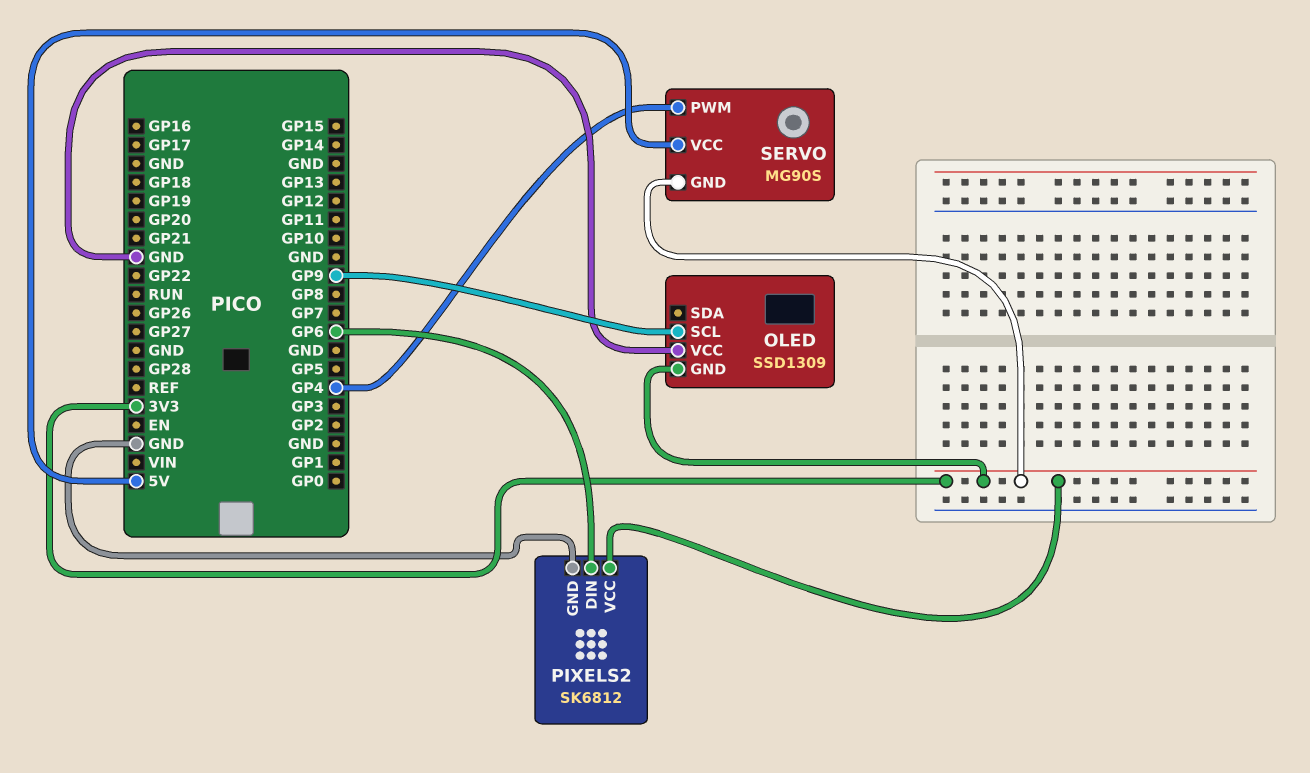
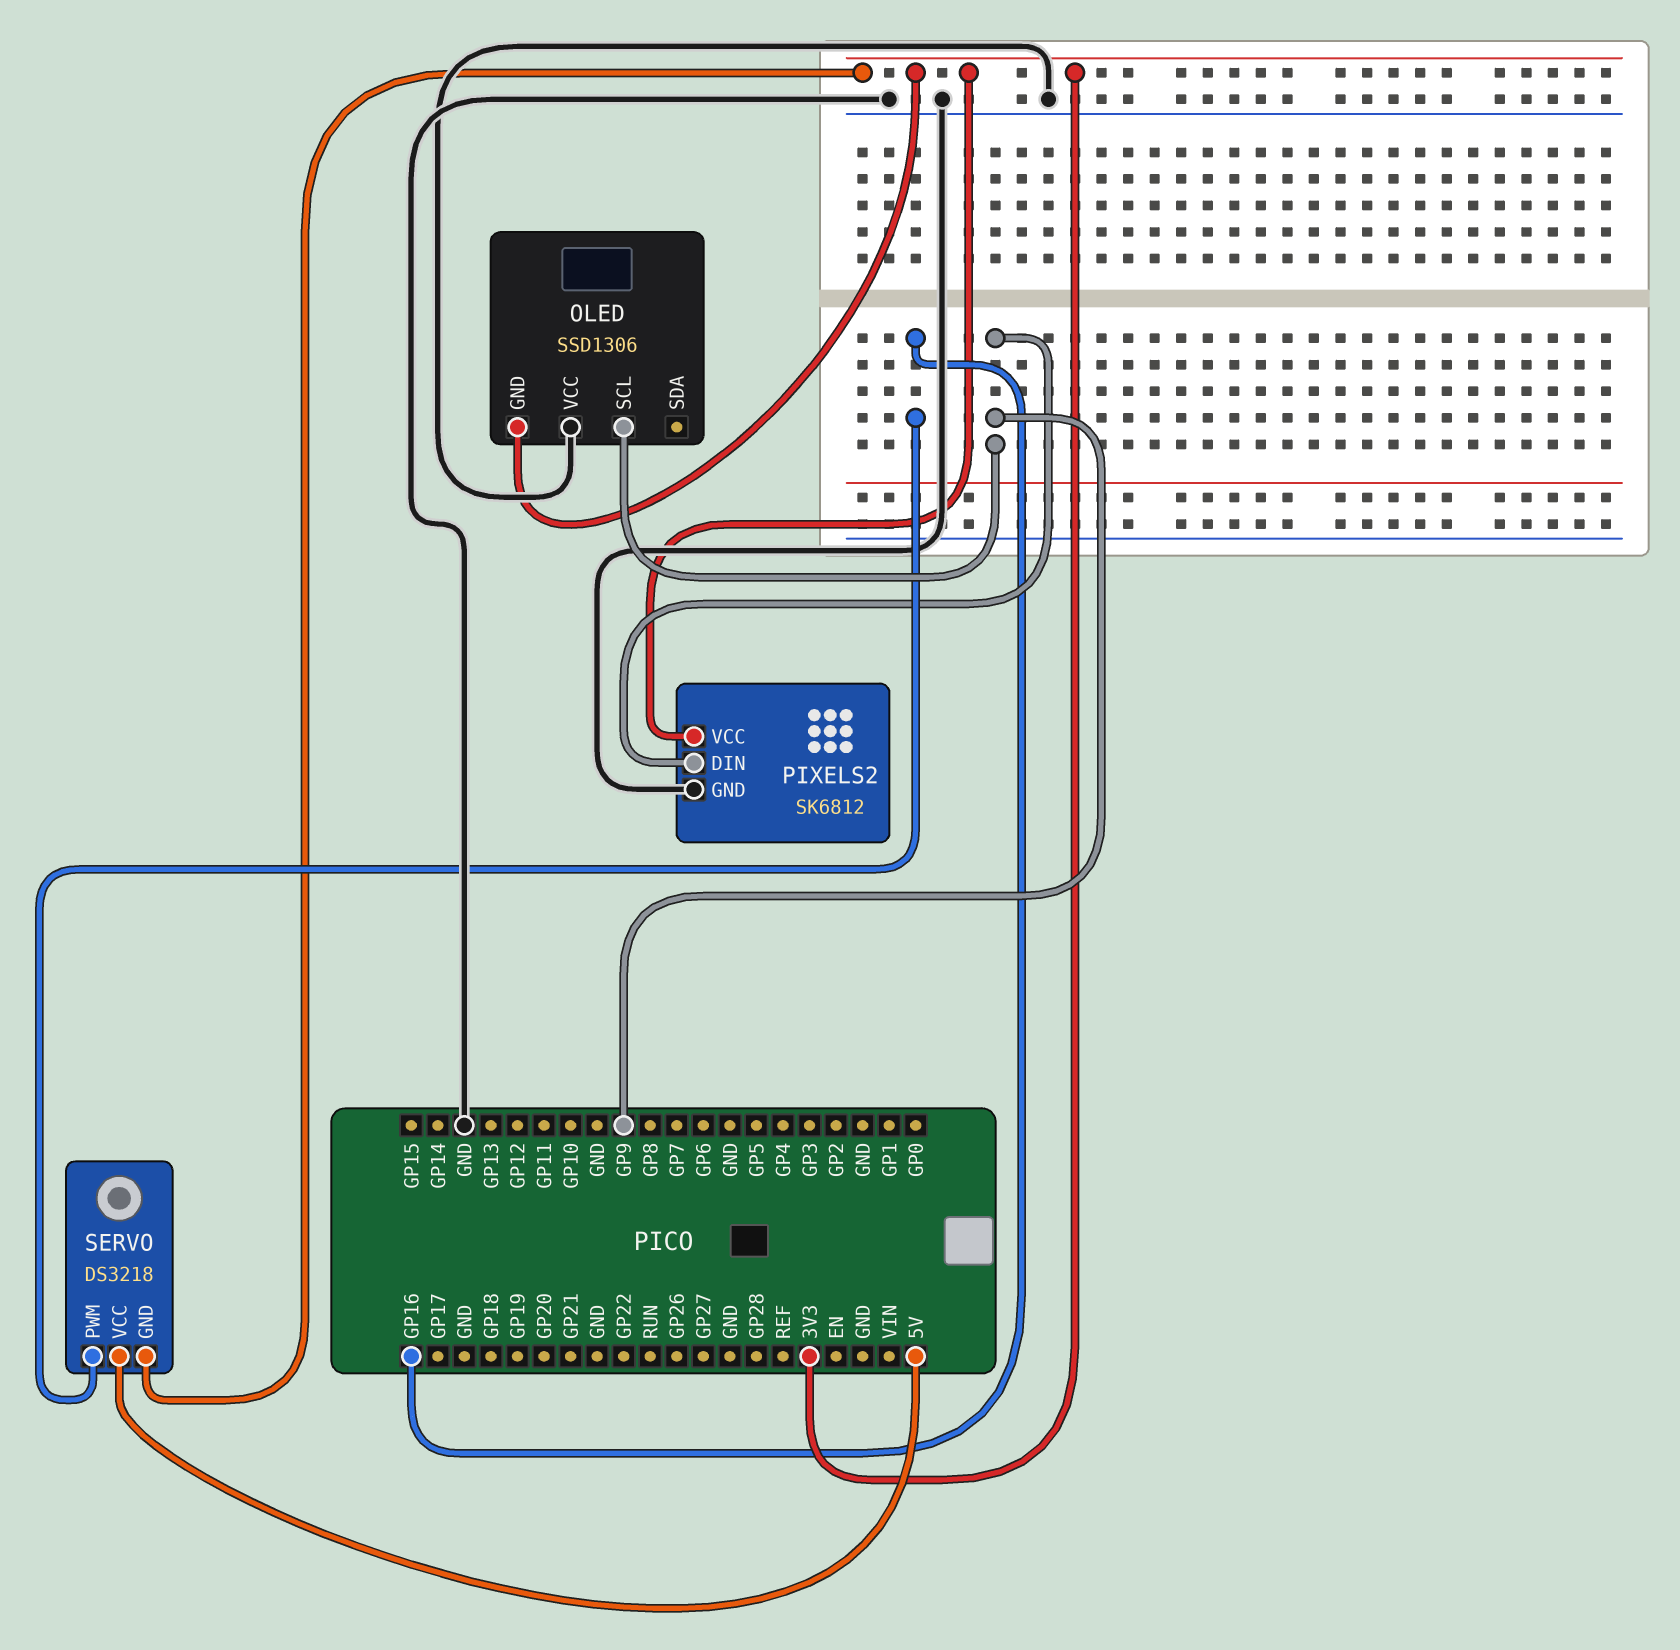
OLED: SSD1309 -> SSD1306
PIXELS2 pin DIN: GP6 -> GP9
SERVO: MG90S -> DS3218
SERVO pin PWM: GP4 -> GP16

